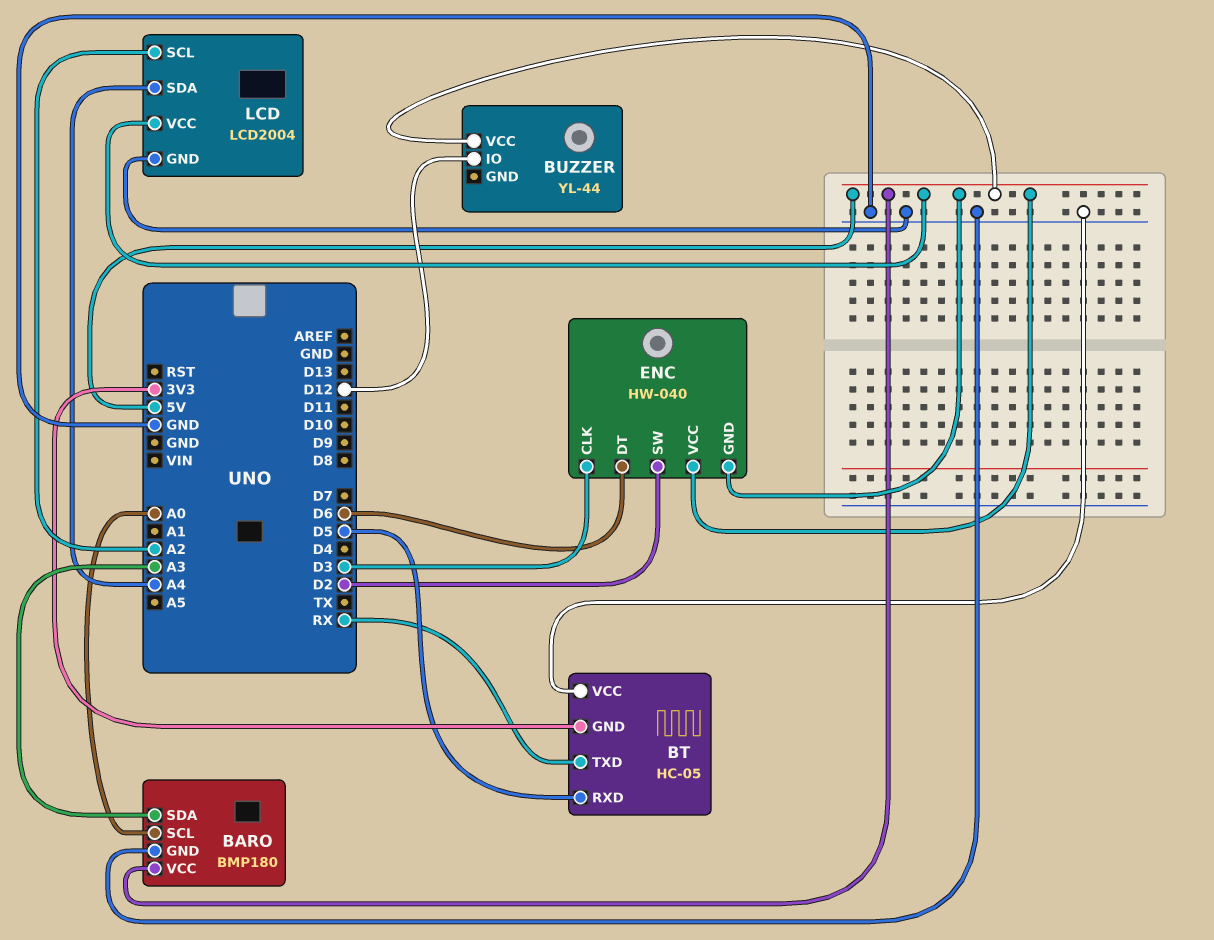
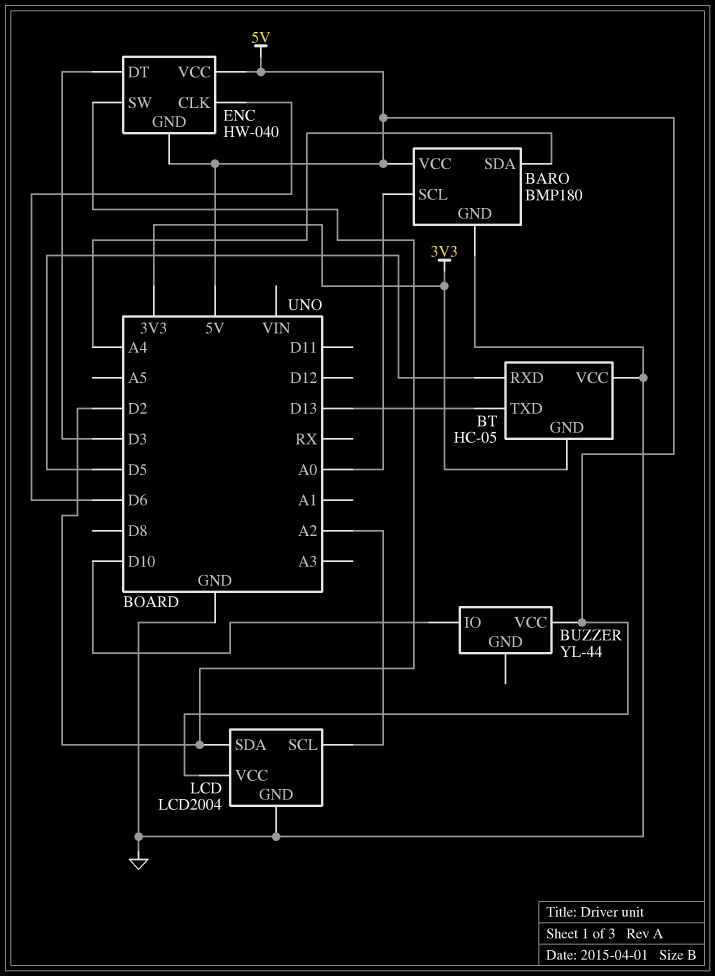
BARO pin SDA: A3 -> A4
BT pin TXD: RX -> D13
BUZZER pin IO: D12 -> D10
ENC pin CLK: D3 -> D6
ENC pin DT: D6 -> D3
LCD pin SDA: A4 -> D2

